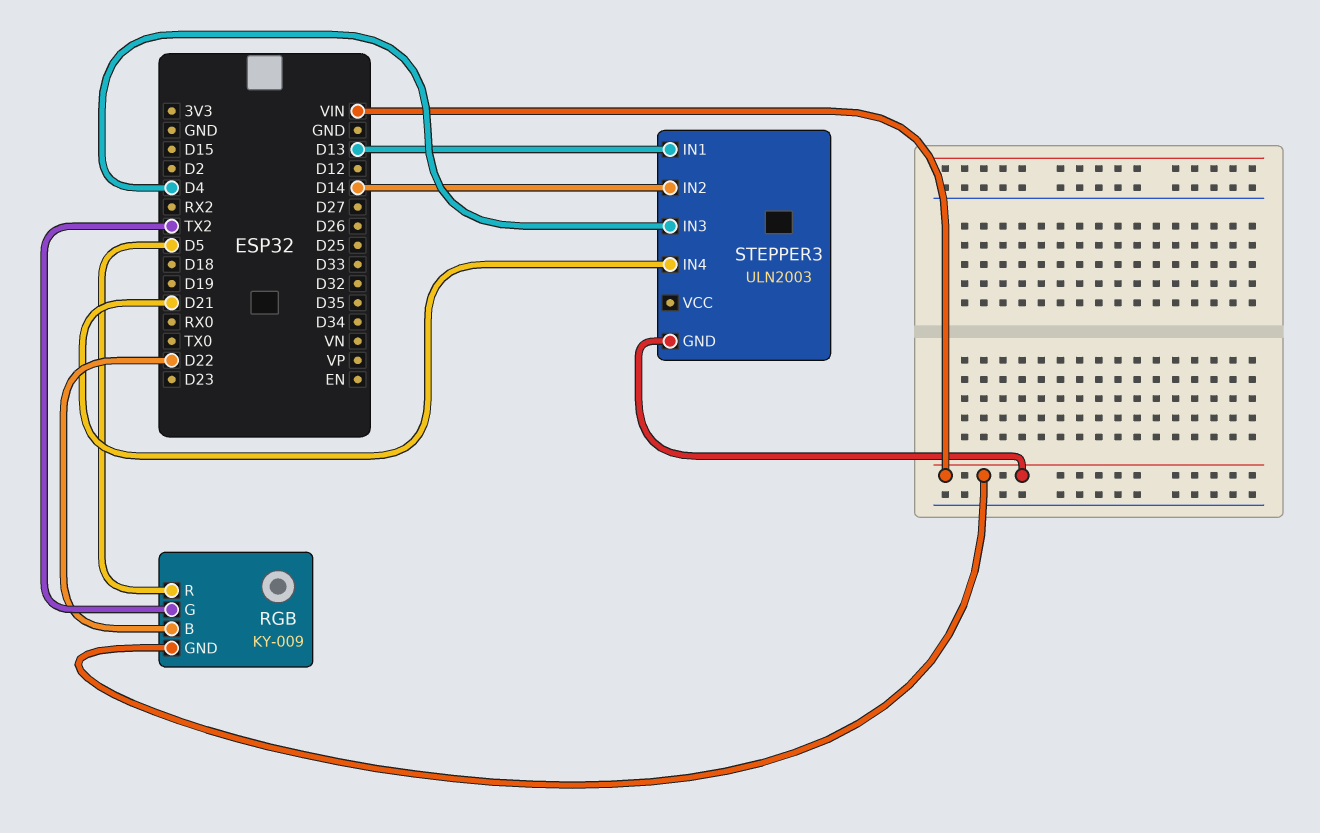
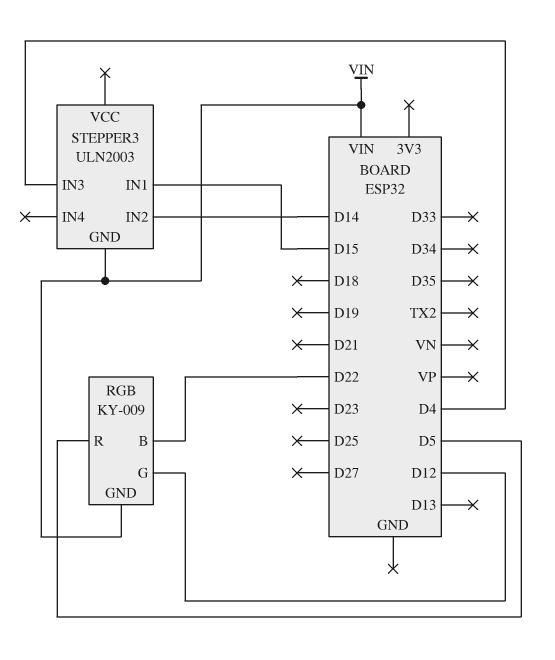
RGB pin G: TX2 -> D12
STEPPER3 pin IN1: D13 -> D15
STEPPER3 pin IN4: D21 -> none

